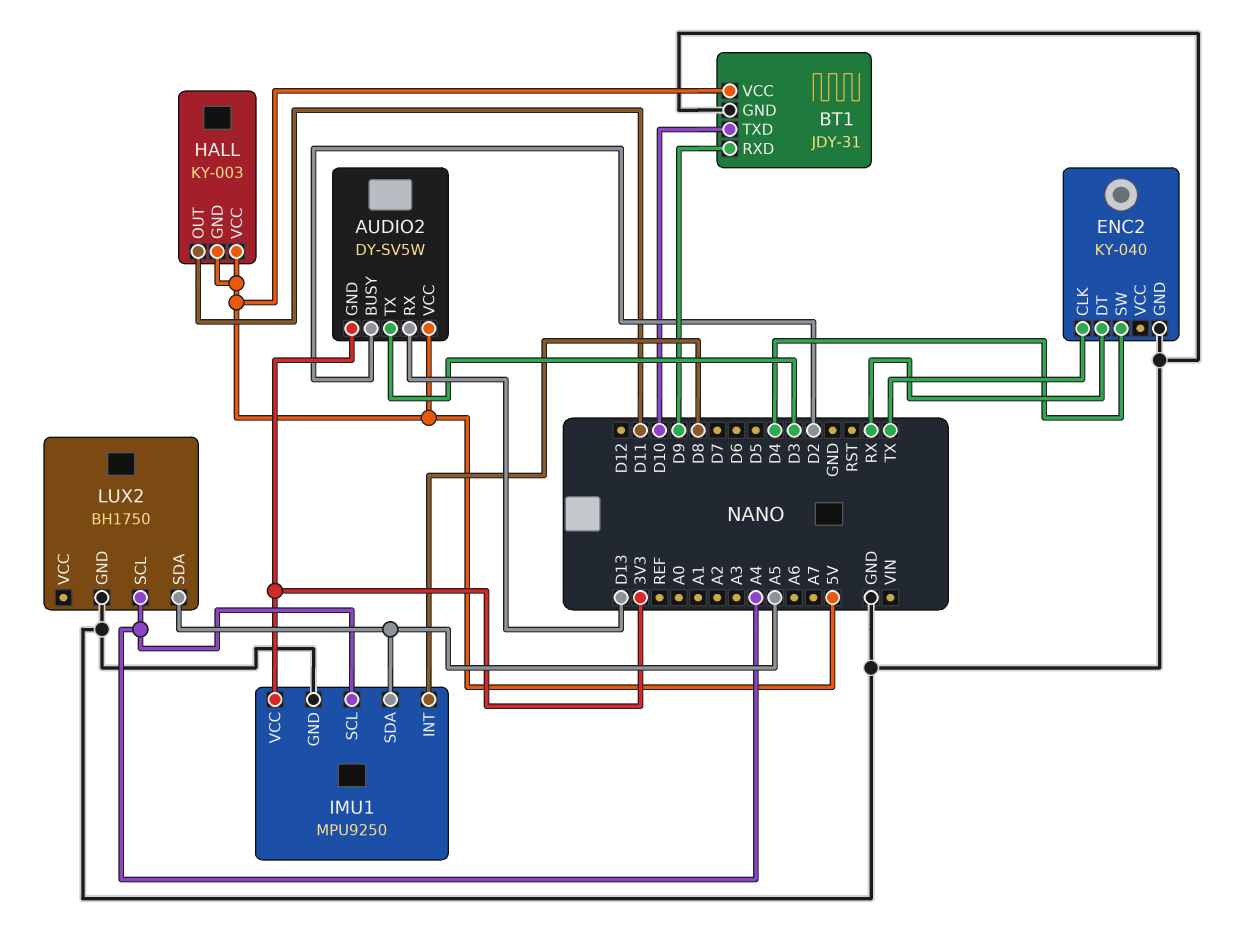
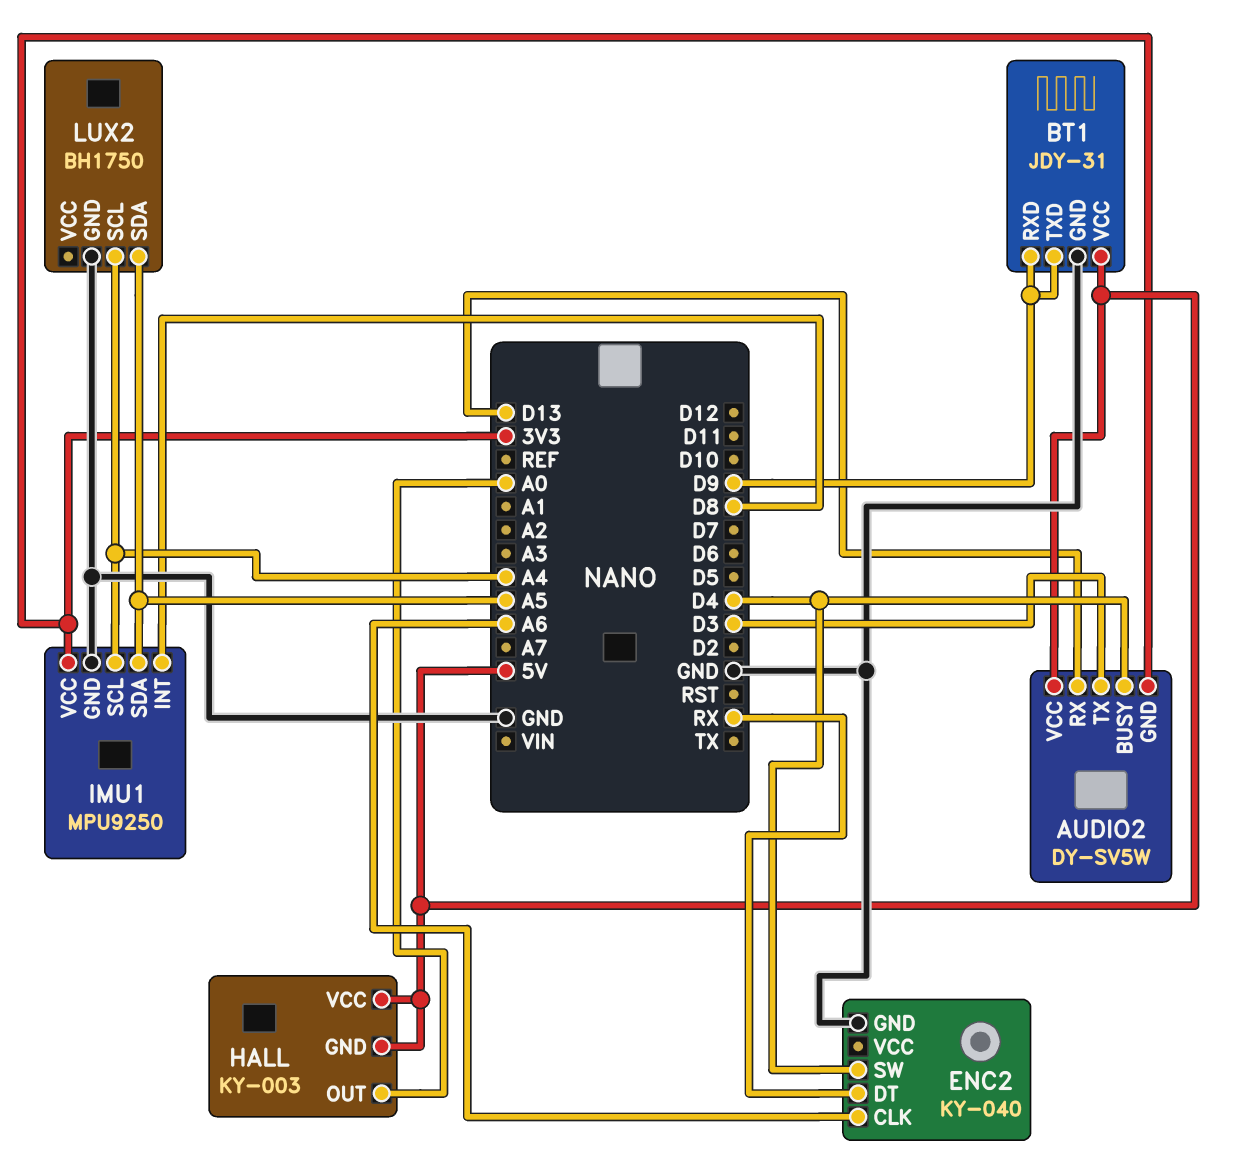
AUDIO2 pin BUSY: D2 -> D4
BT1 pin TXD: D10 -> D9
ENC2 pin CLK: TX -> A6
HALL pin OUT: D11 -> A0

